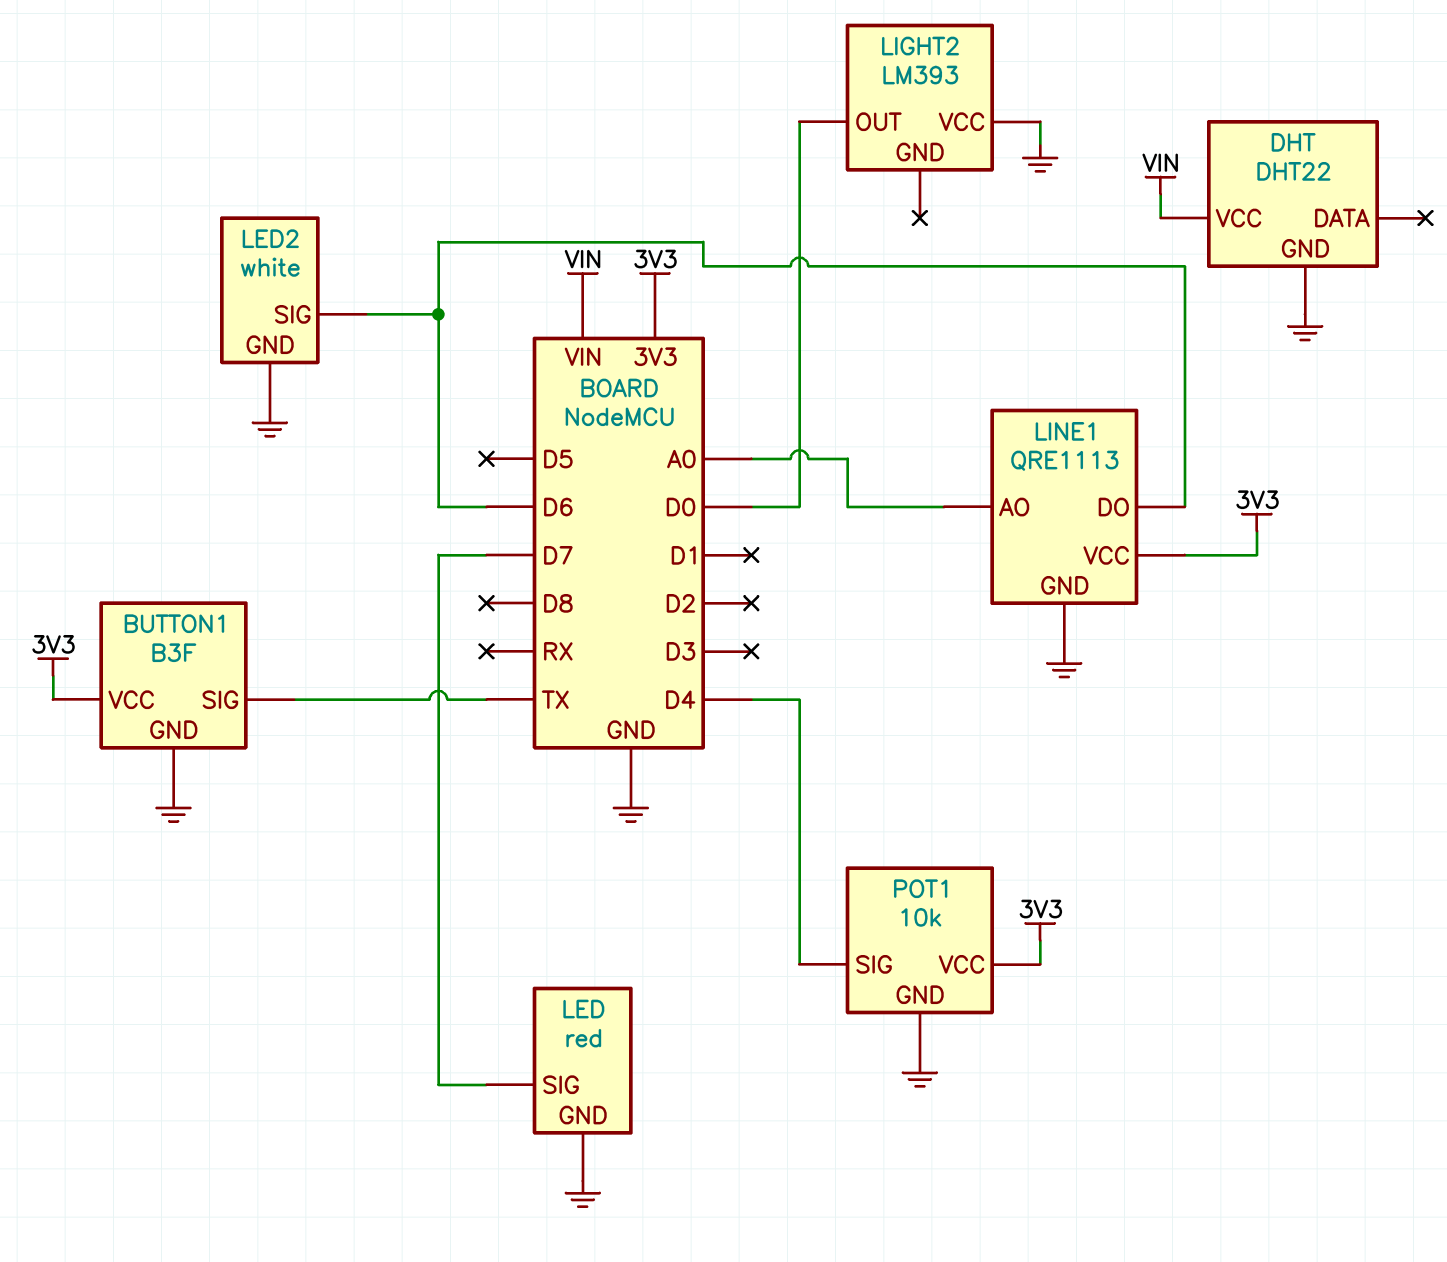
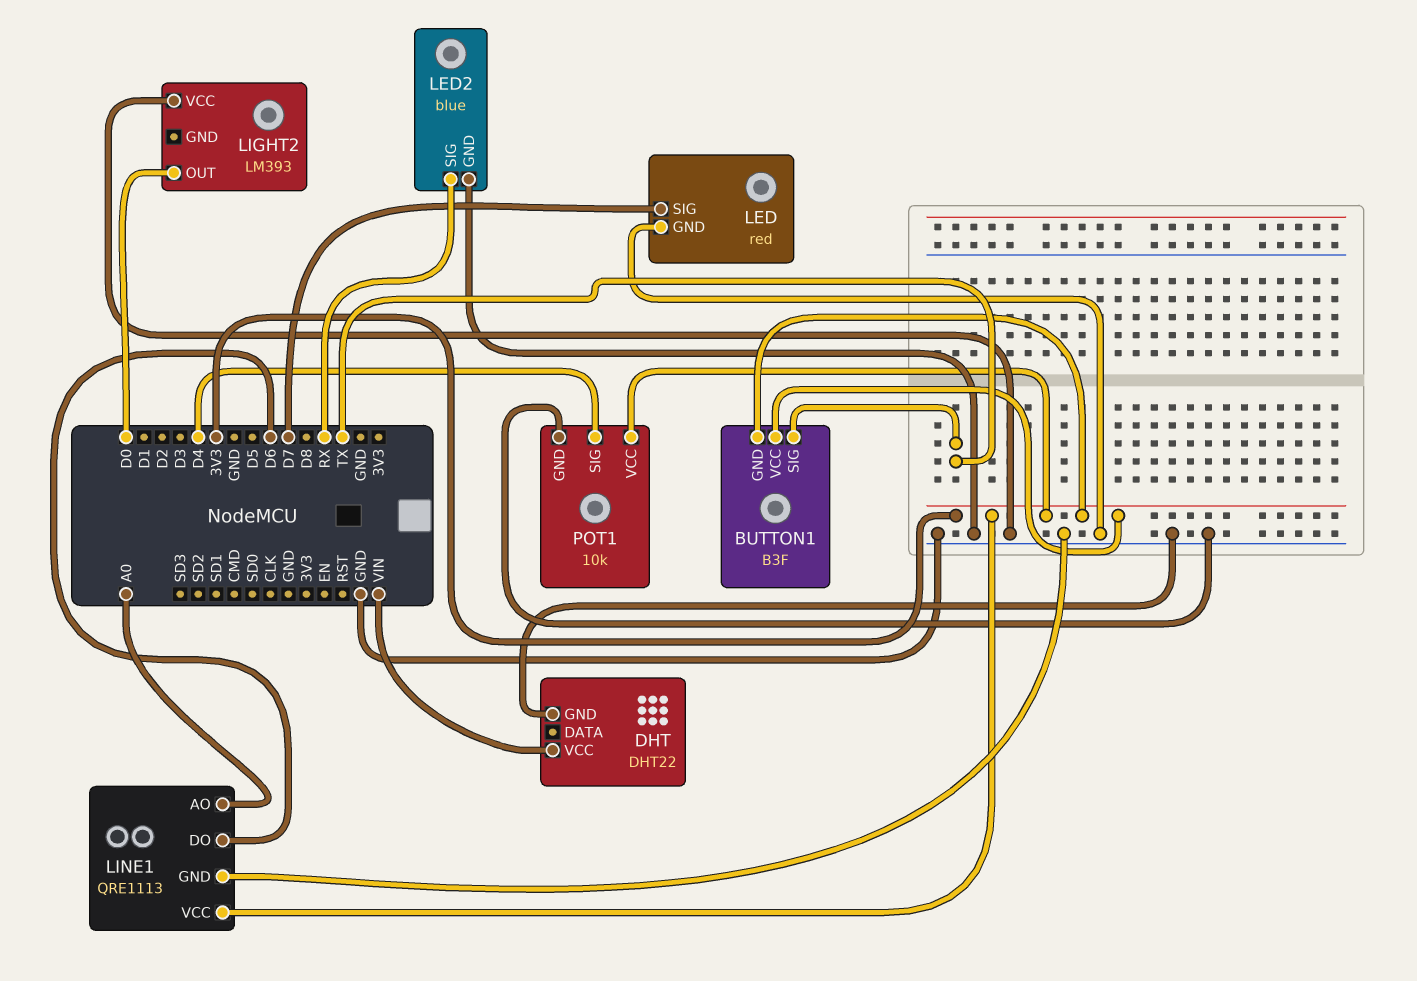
BUTTON1 pin GND: GND -> 3V3
LED2: white -> blue
LED2 pin SIG: D6 -> RX

